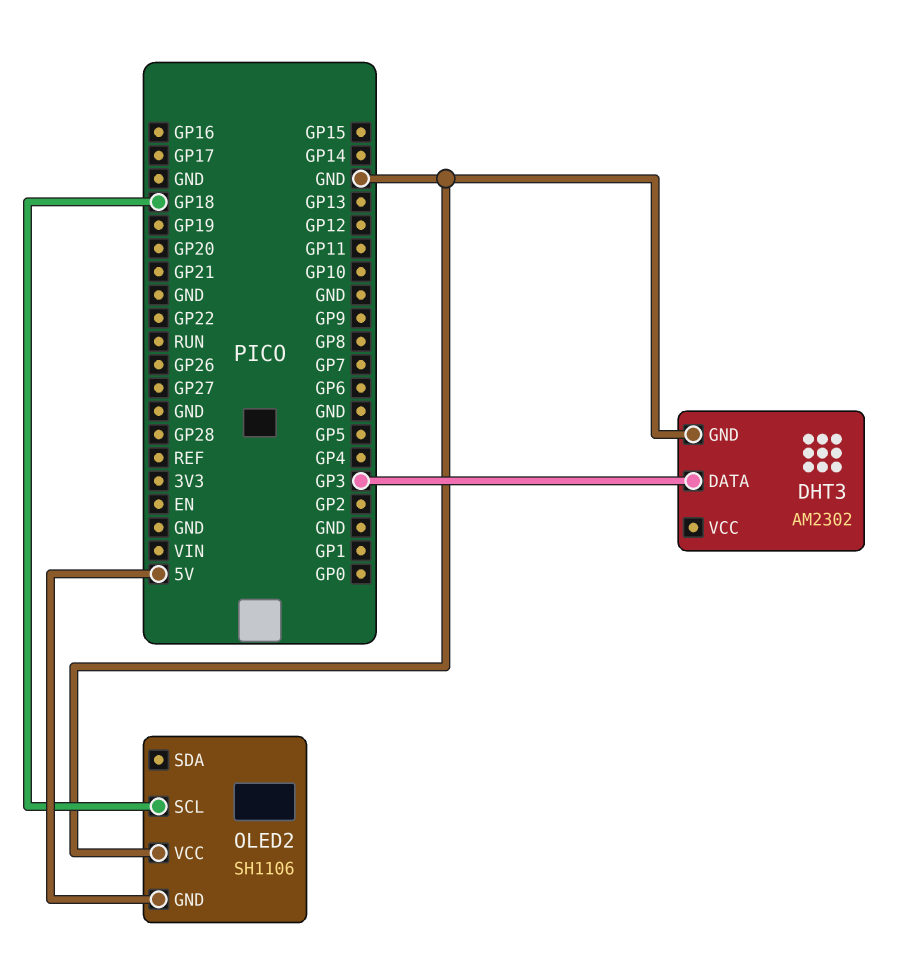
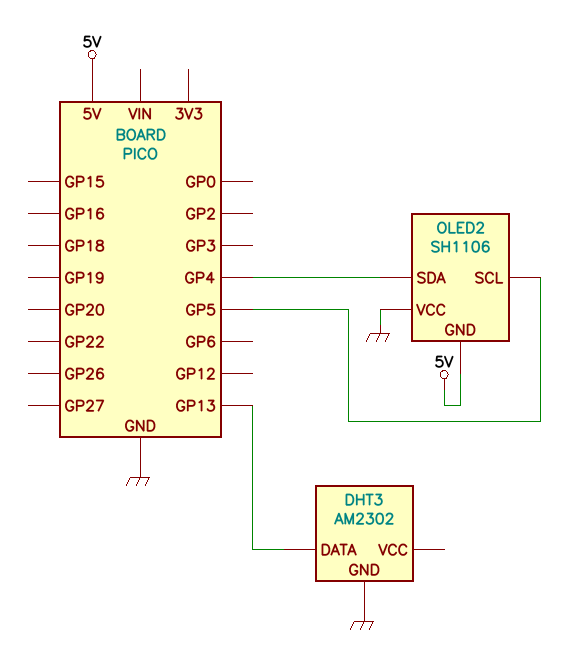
DHT3 pin DATA: GP3 -> GP13
OLED2 pin SCL: GP18 -> GP5
OLED2 pin SDA: none -> GP4

